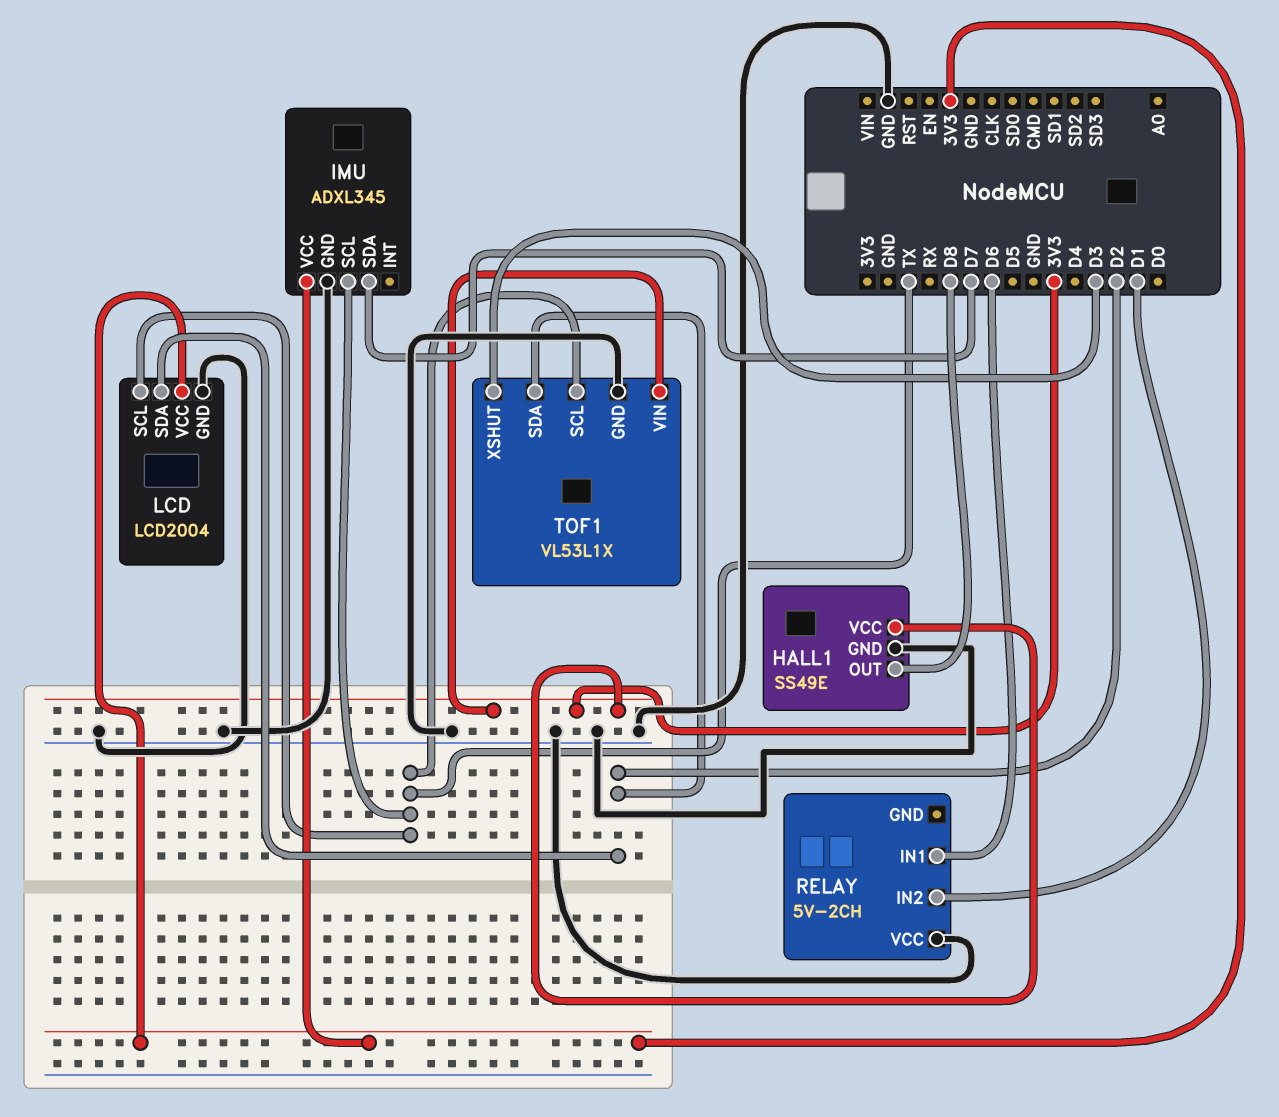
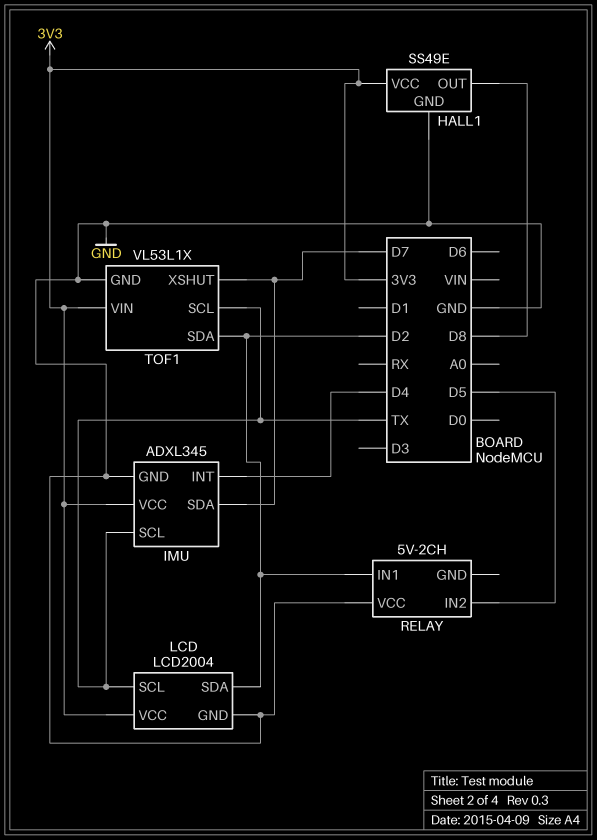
IMU pin INT: none -> D4
RELAY pin IN1: D6 -> D2
RELAY pin IN2: D1 -> D5
TOF1 pin XSHUT: D3 -> D7

